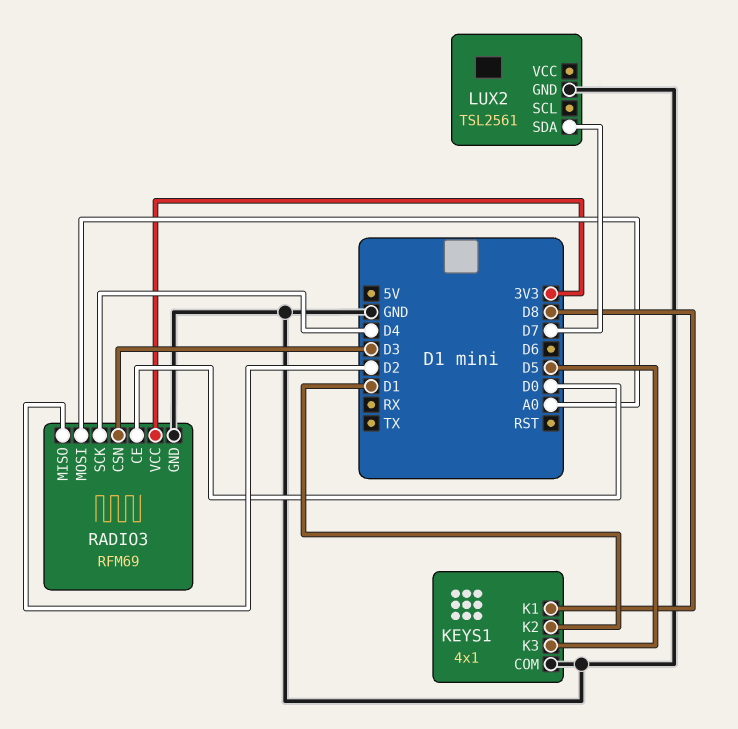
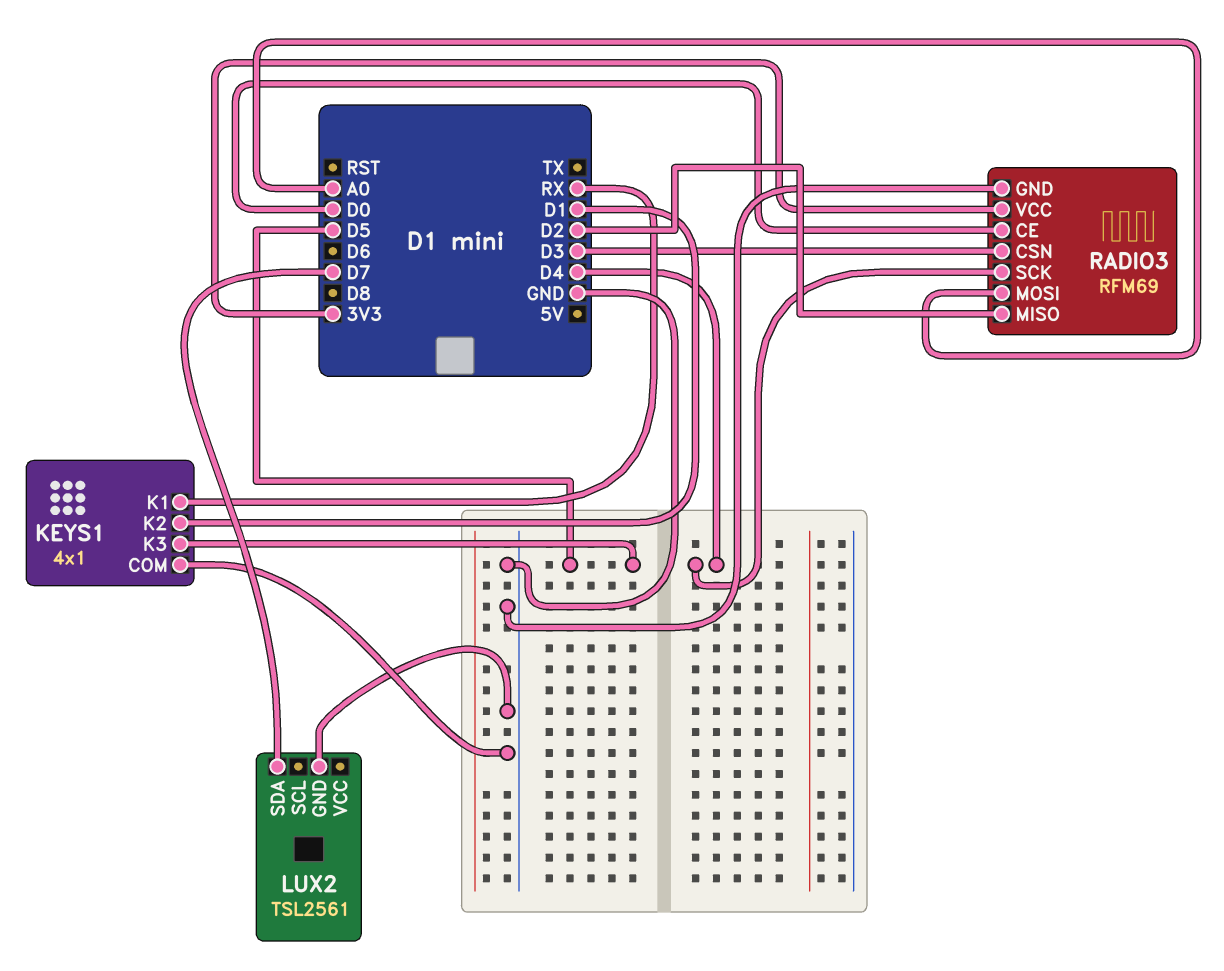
KEYS1 pin K1: D8 -> RX

